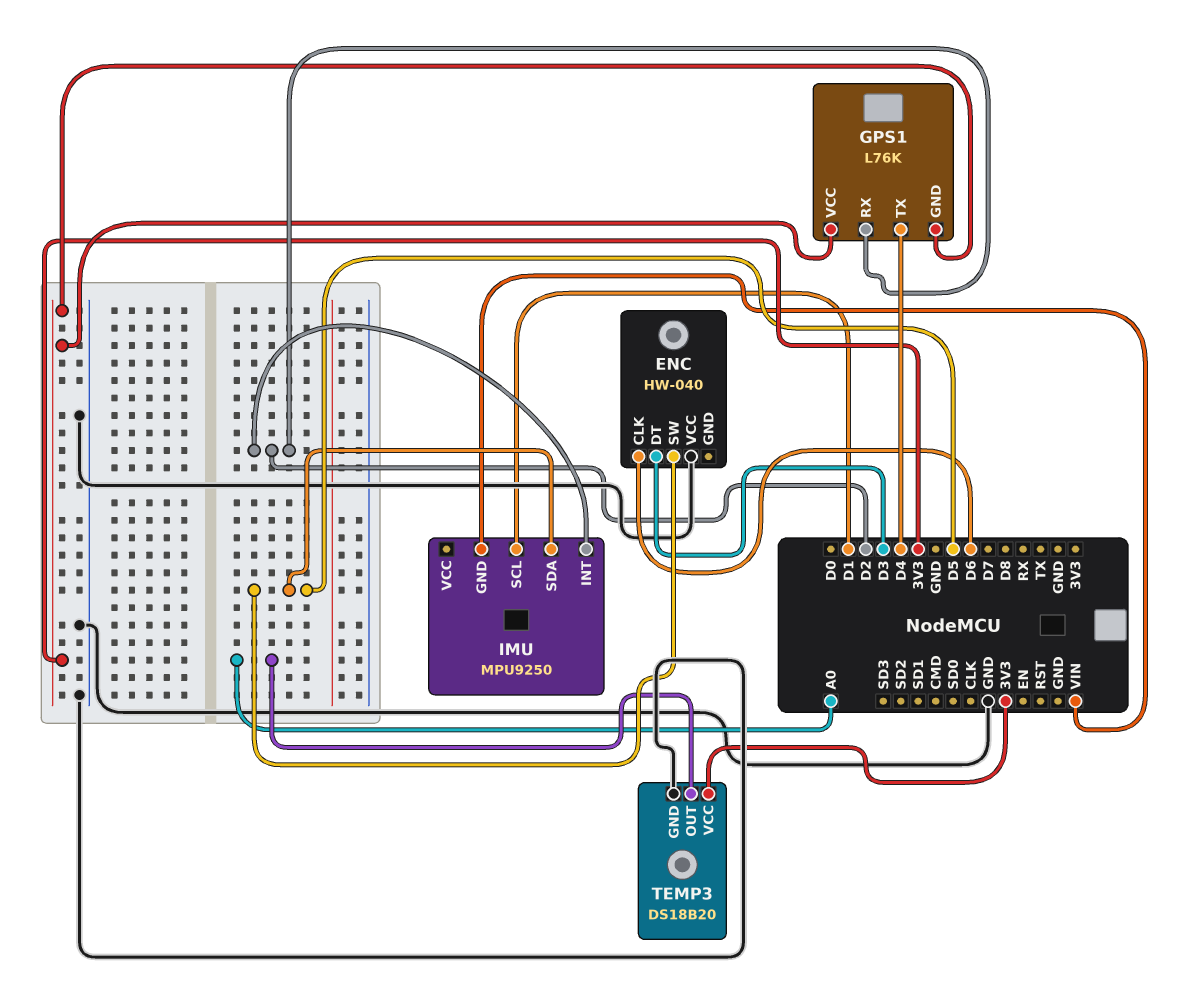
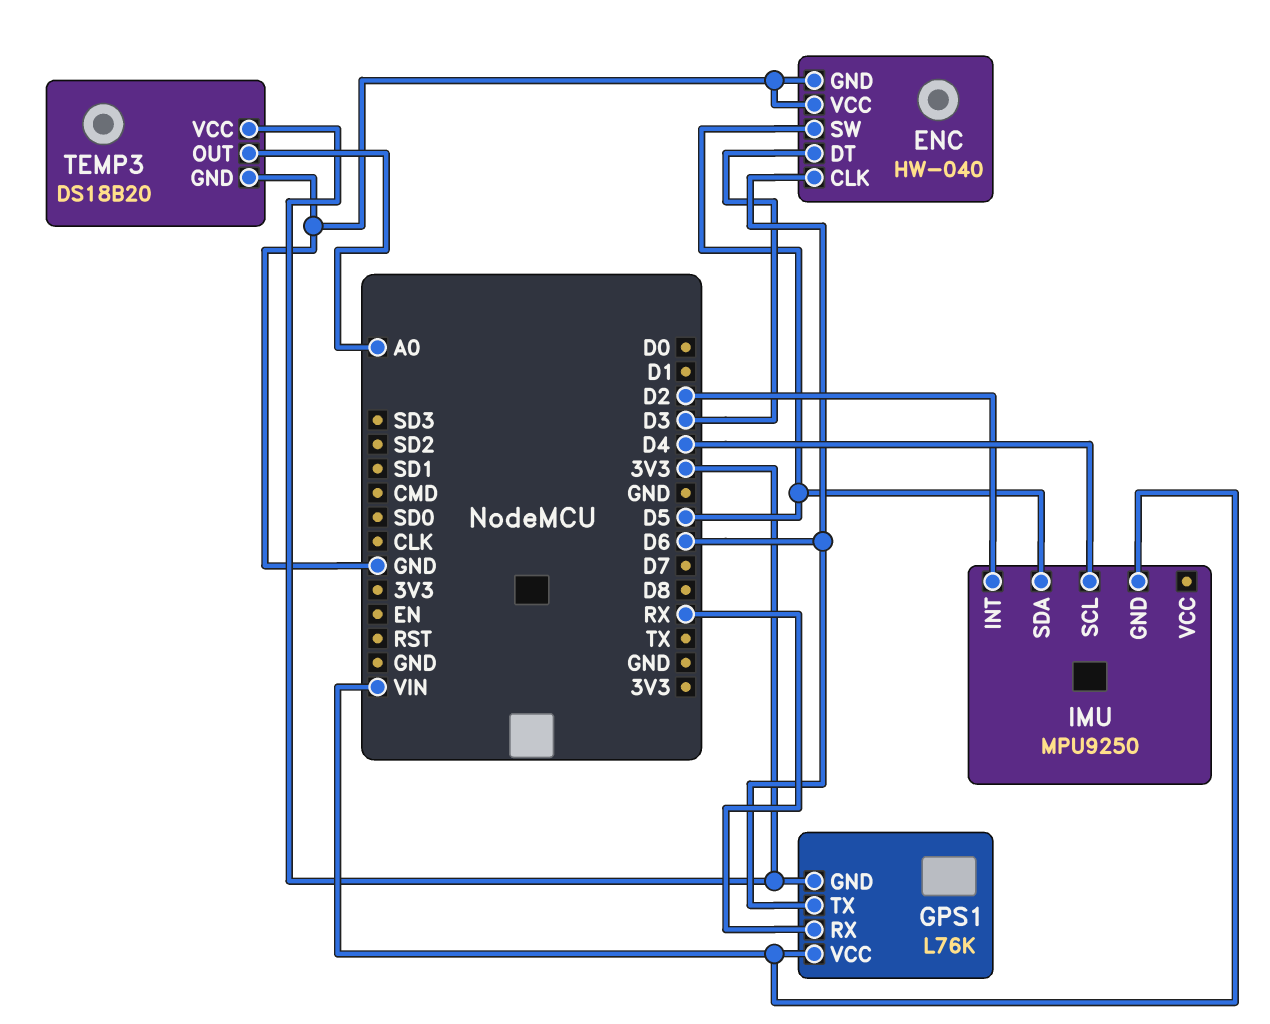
ENC pin GND: none -> GND
GPS1 pin RX: D2 -> RX
GPS1 pin TX: D4 -> D6
GPS1 pin VCC: 3V3 -> VIN
IMU pin SCL: D1 -> D4

